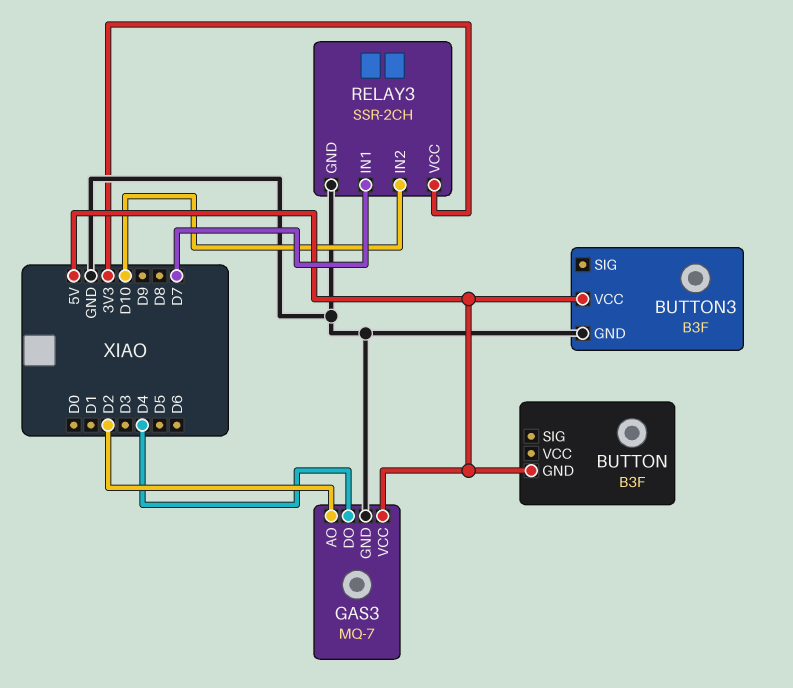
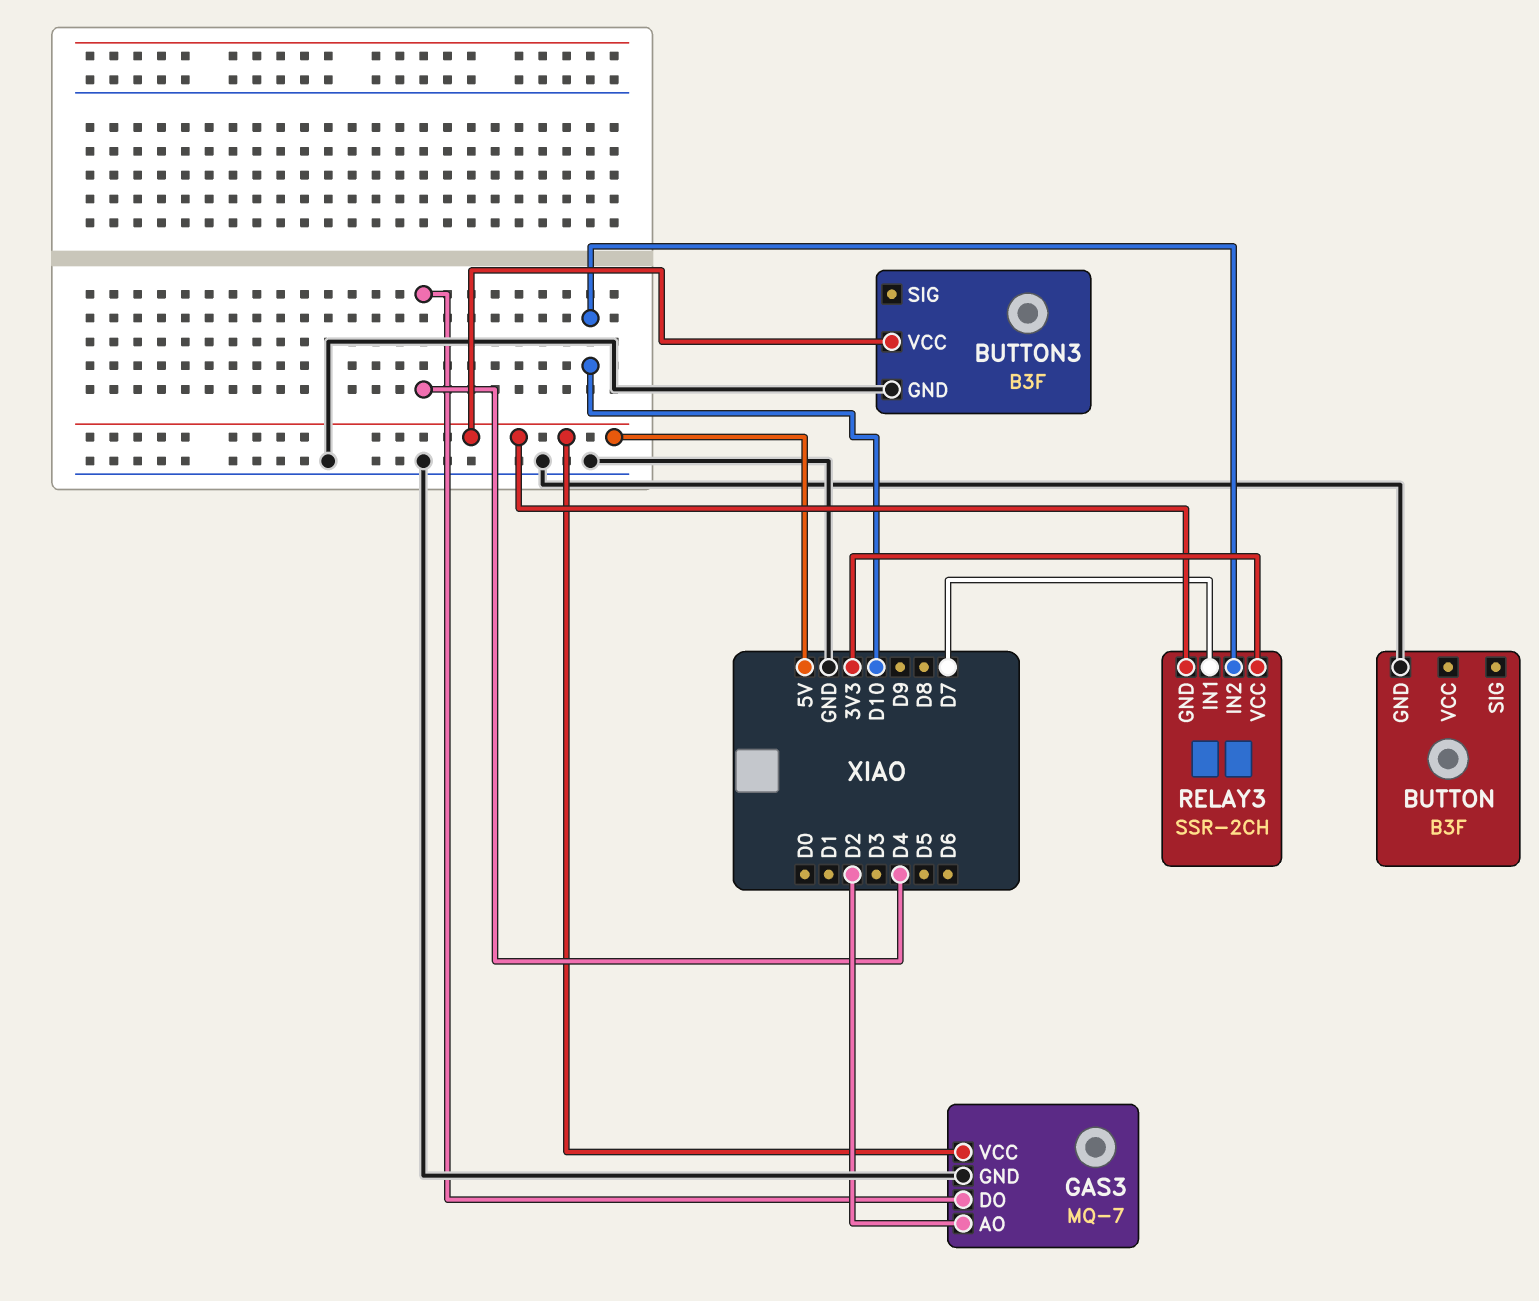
BUTTON pin GND: 5V -> GND
RELAY3 pin GND: GND -> 5V

